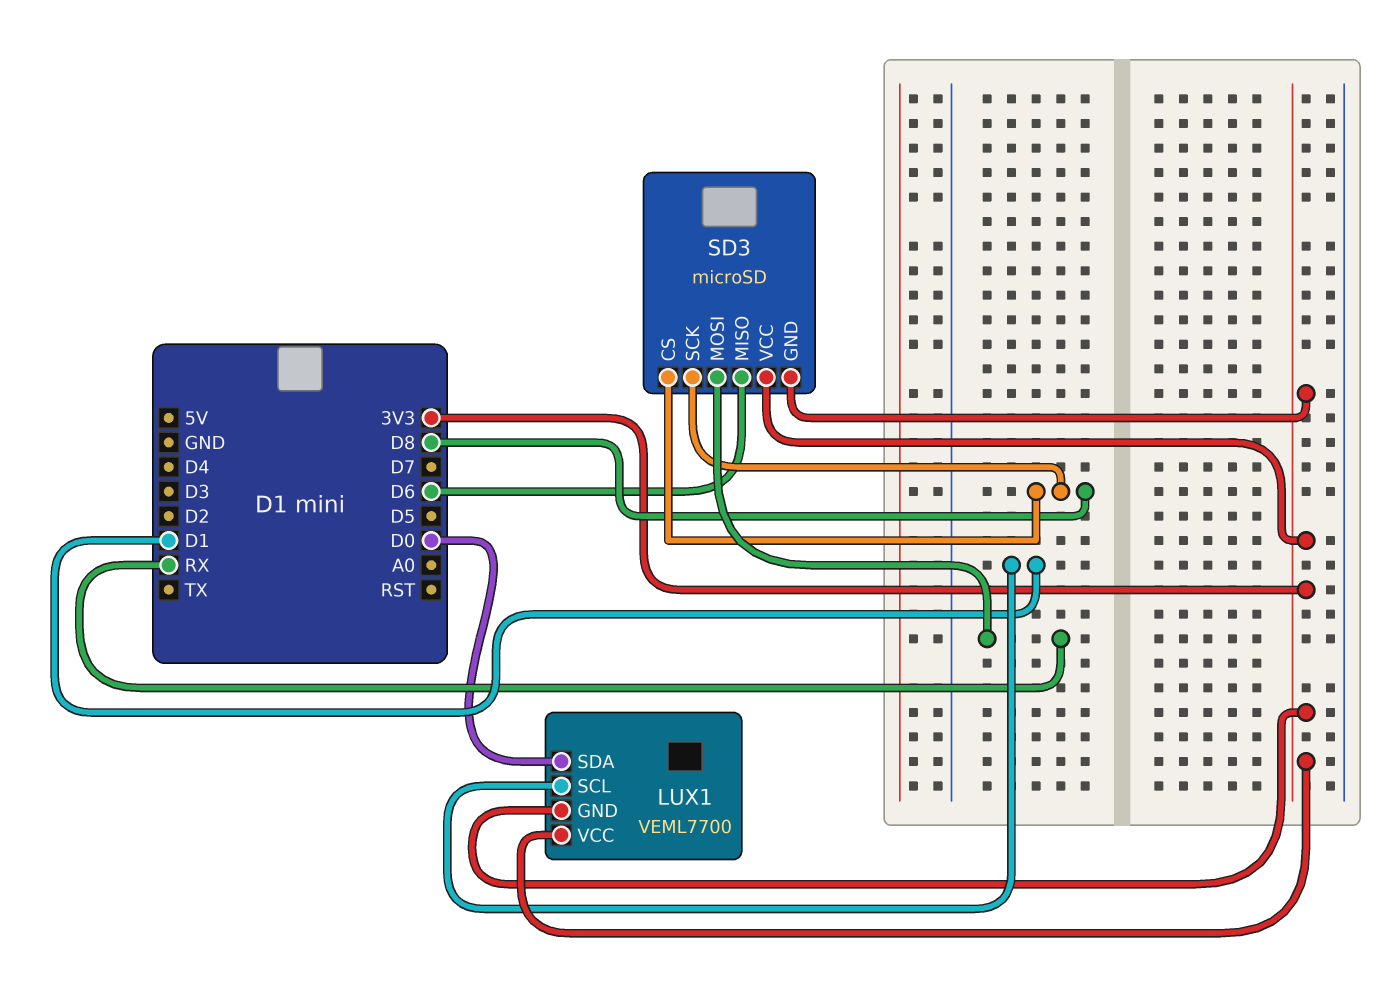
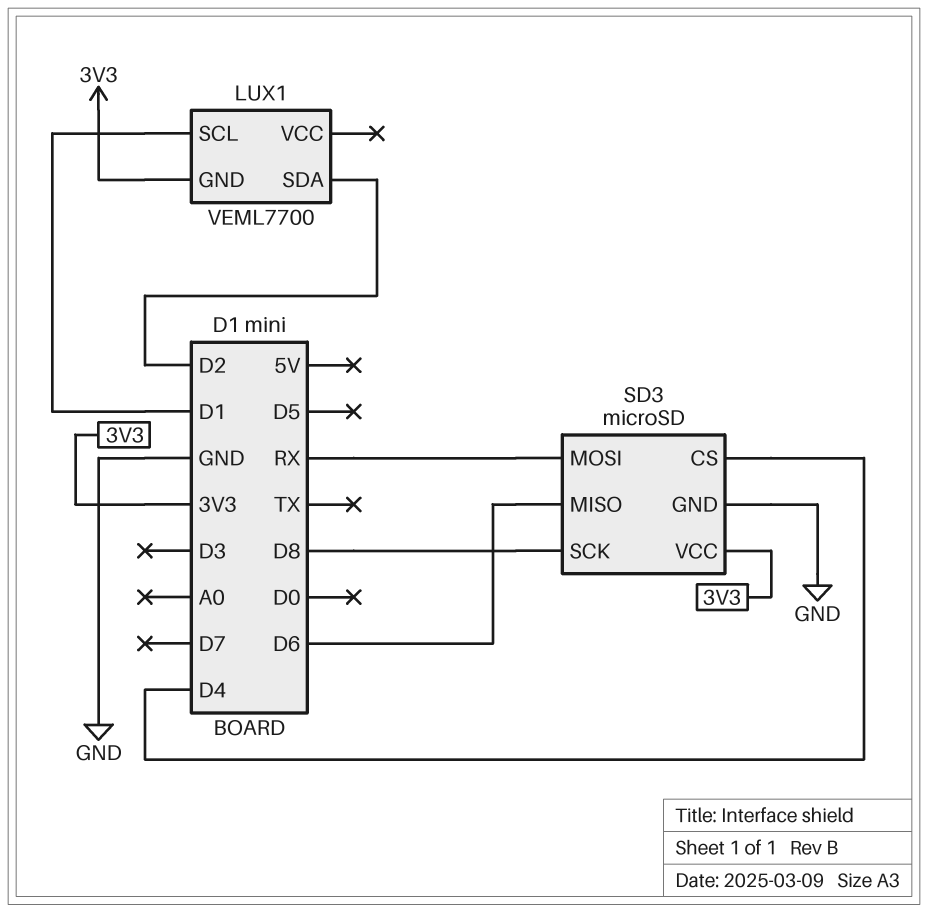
LUX1 pin SDA: D0 -> D2
LUX1 pin VCC: 3V3 -> none
SD3 pin CS: D8 -> D4
SD3 pin GND: 3V3 -> GND

